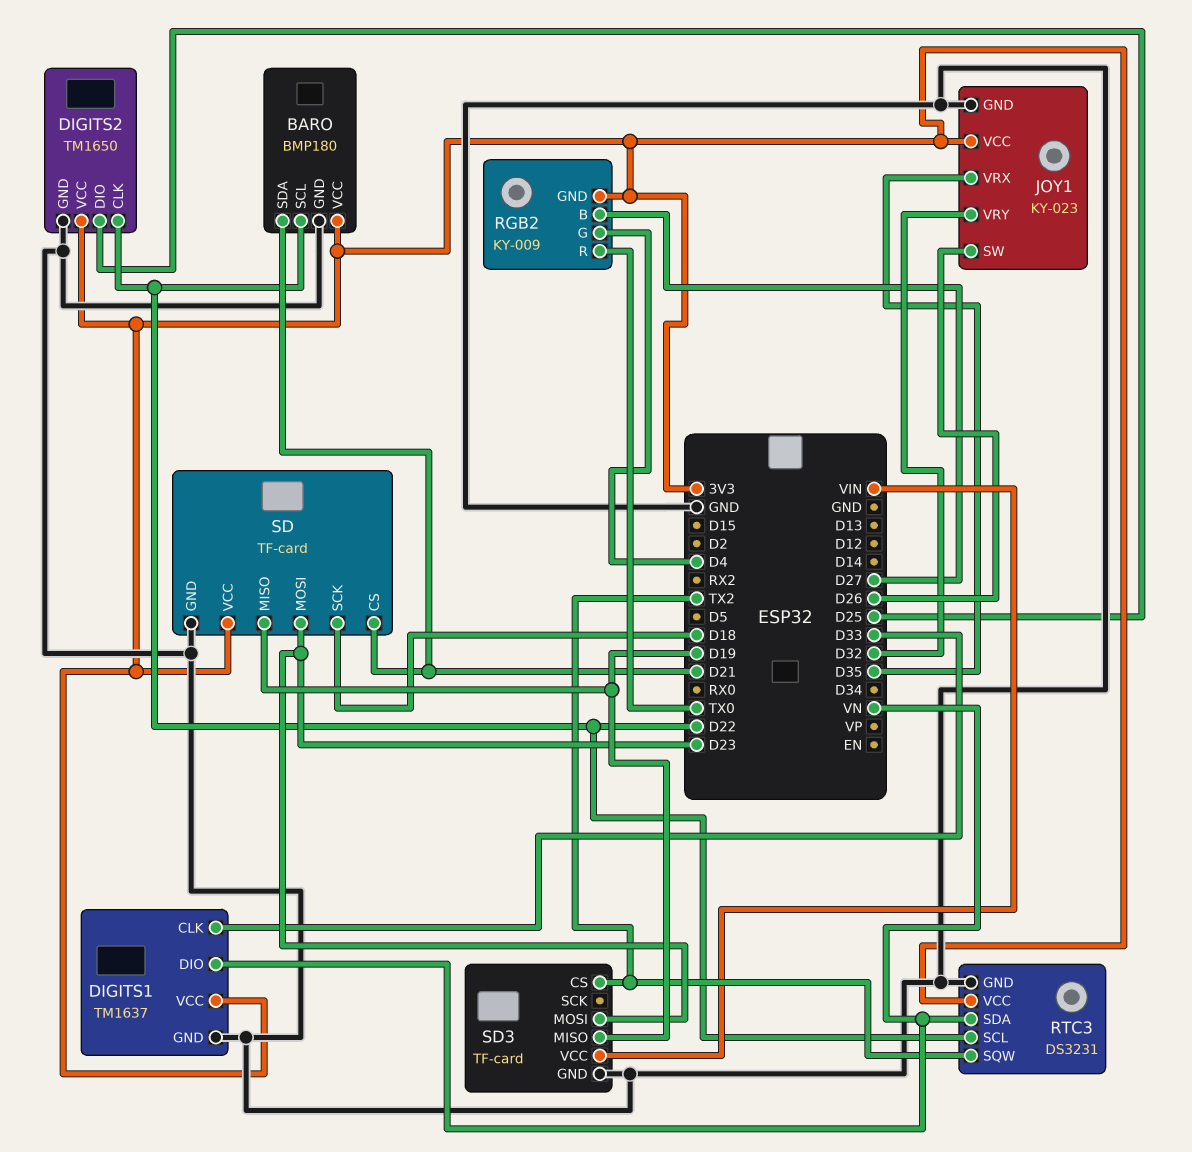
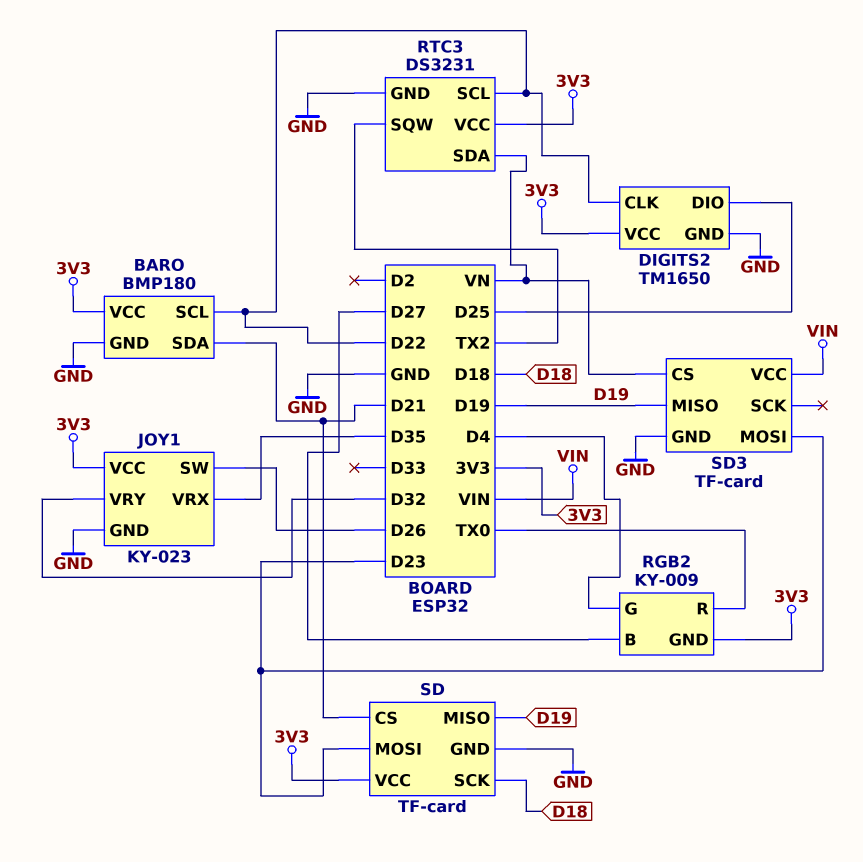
DIGITS1: TM1637 -> none
DIGITS1 pin CLK: D33 -> none
DIGITS1 pin DIO: VN -> none
DIGITS1 pin GND: GND -> none
DIGITS1 pin VCC: 3V3 -> none
SD3 pin CS: TX2 -> VN

